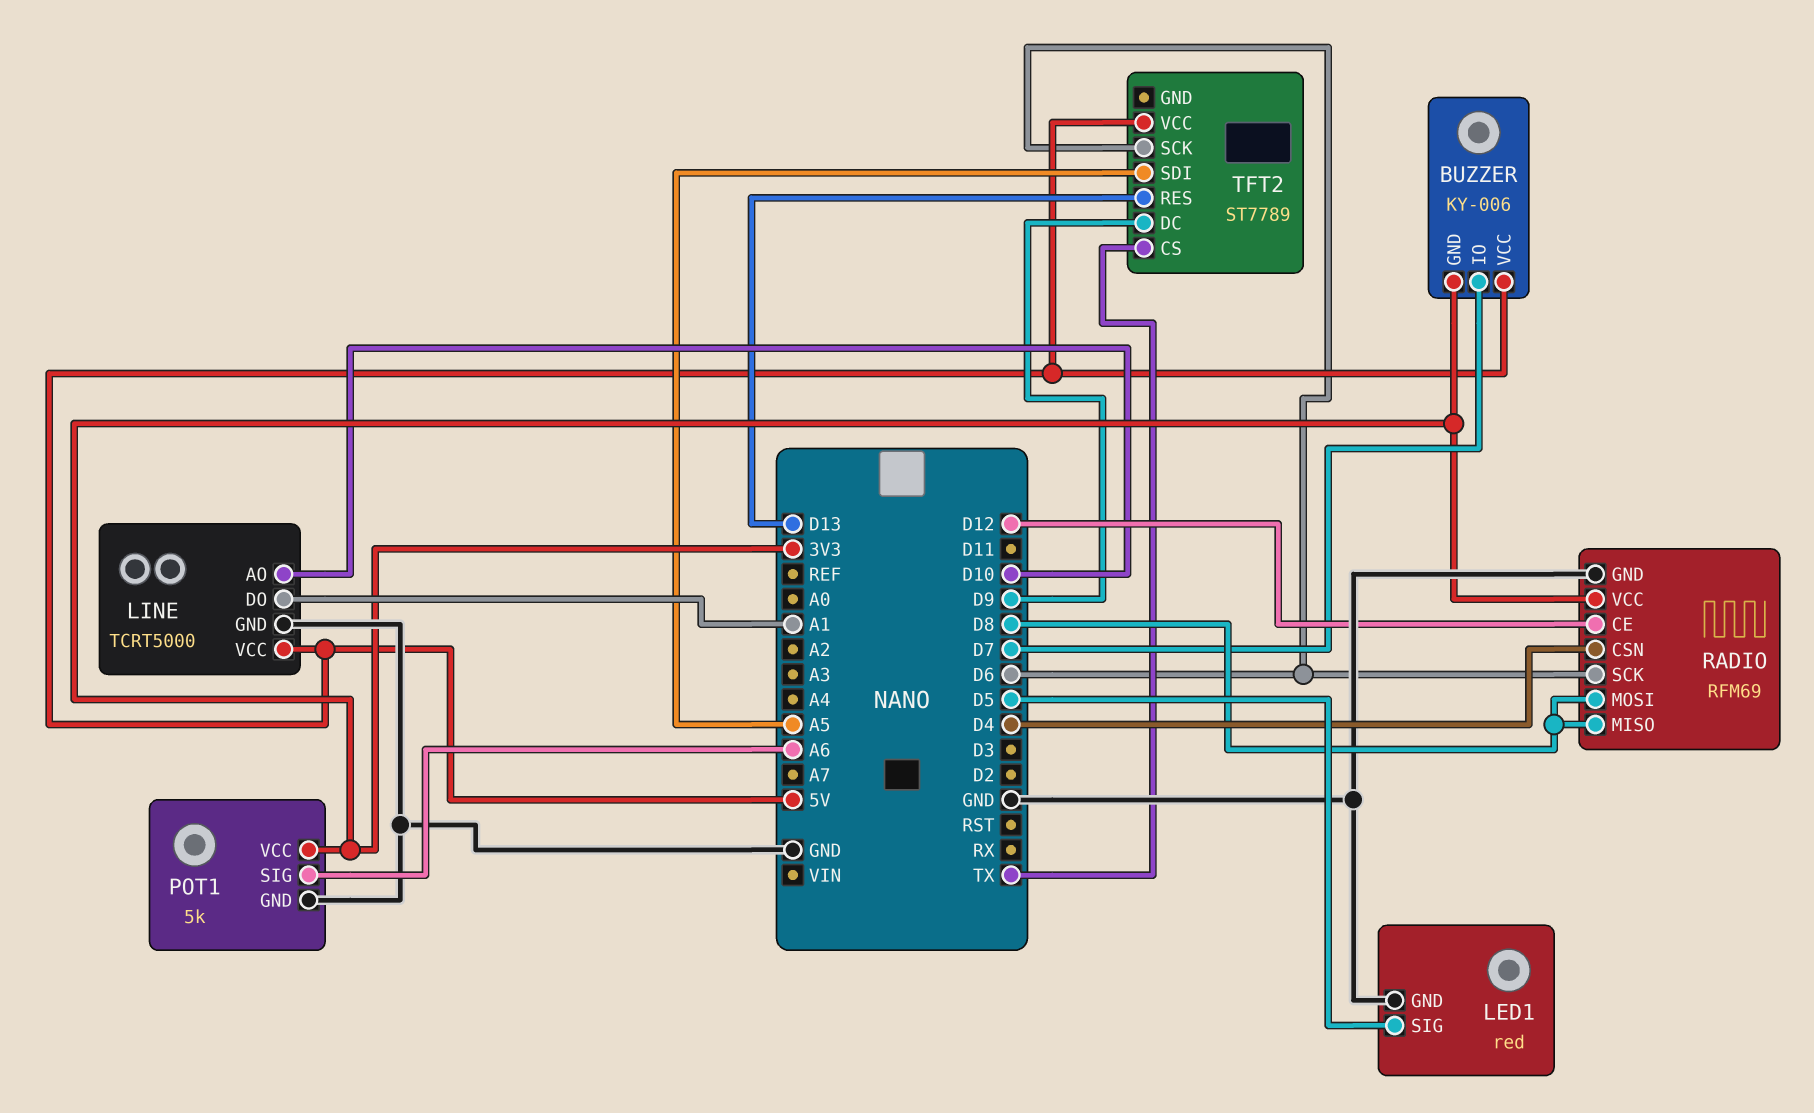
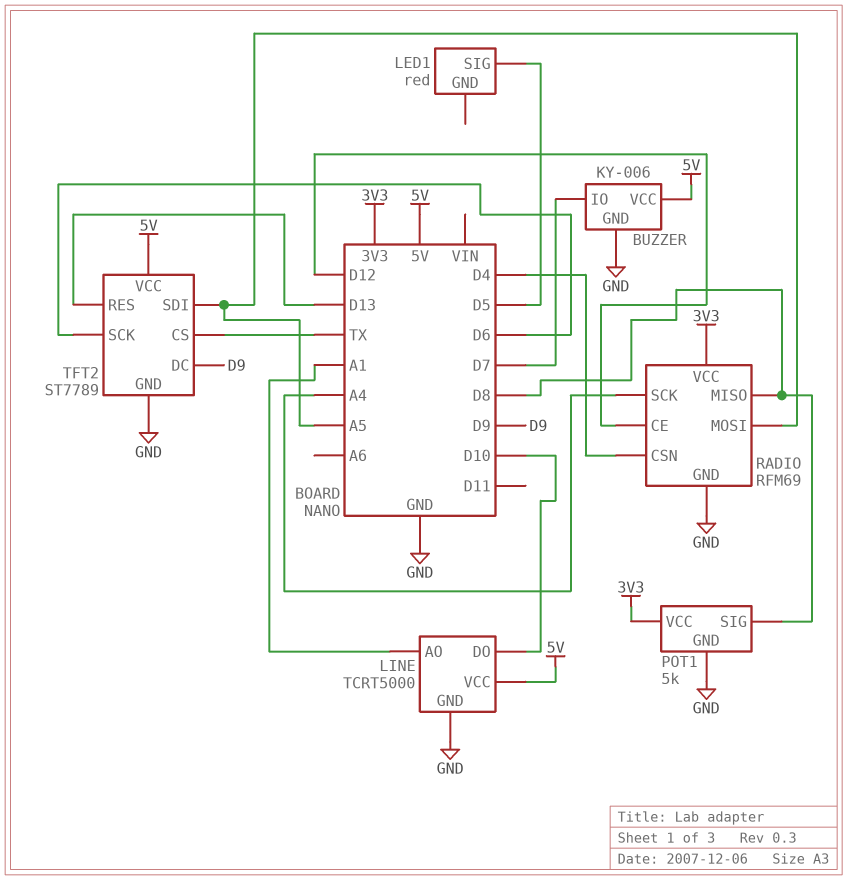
BUZZER pin GND: 3V3 -> GND
LED1 pin GND: GND -> none
LINE pin AO: D10 -> A1
LINE pin DO: A1 -> D10
POT1 pin SIG: A6 -> D8
RADIO pin MOSI: D8 -> A5
RADIO pin SCK: D6 -> A4
TFT2 pin GND: none -> GND

